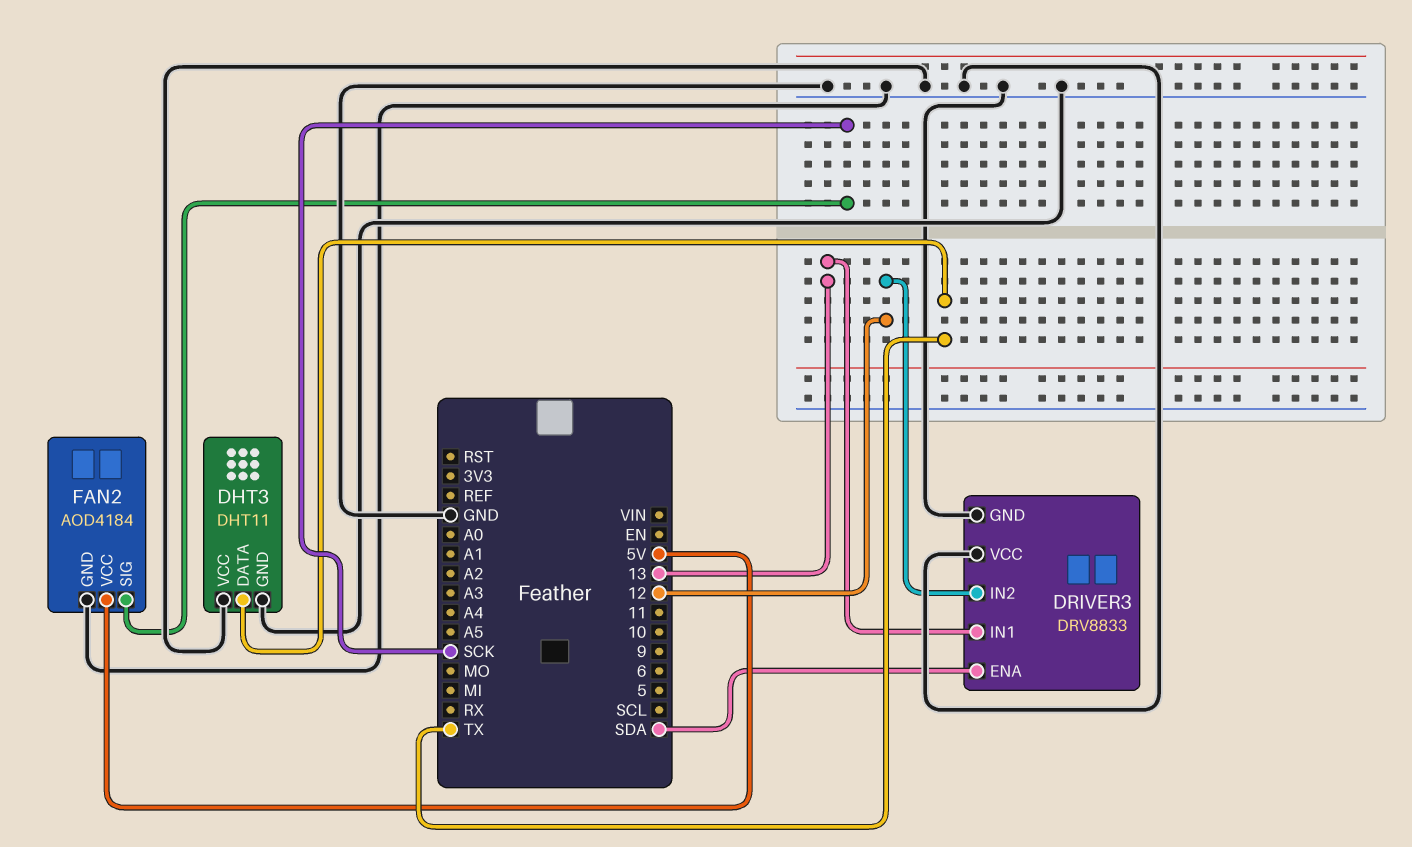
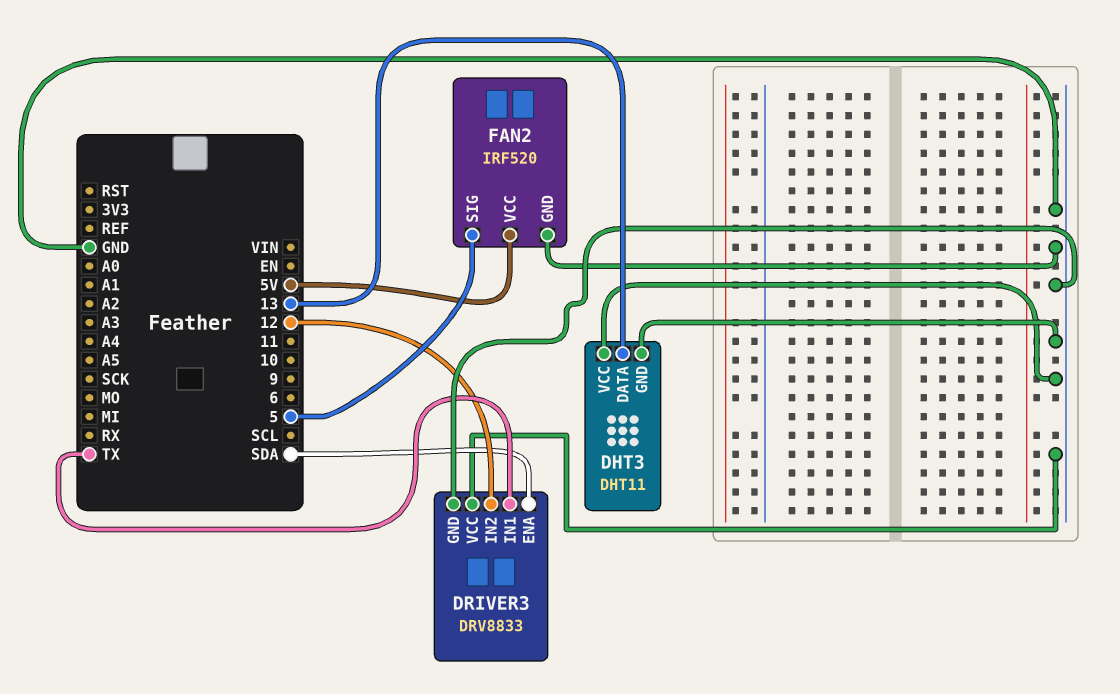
DHT3 pin DATA: TX -> 13
DRIVER3 pin IN1: 13 -> TX
FAN2: AOD4184 -> IRF520
FAN2 pin SIG: SCK -> 5

